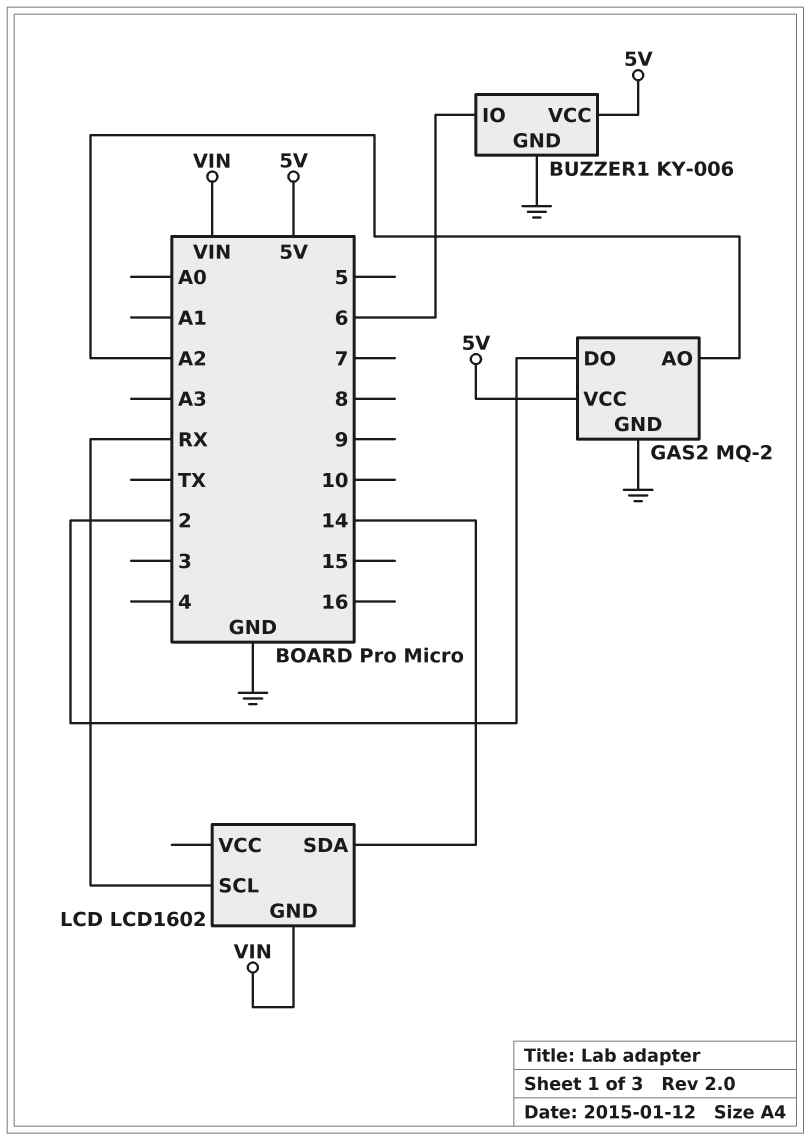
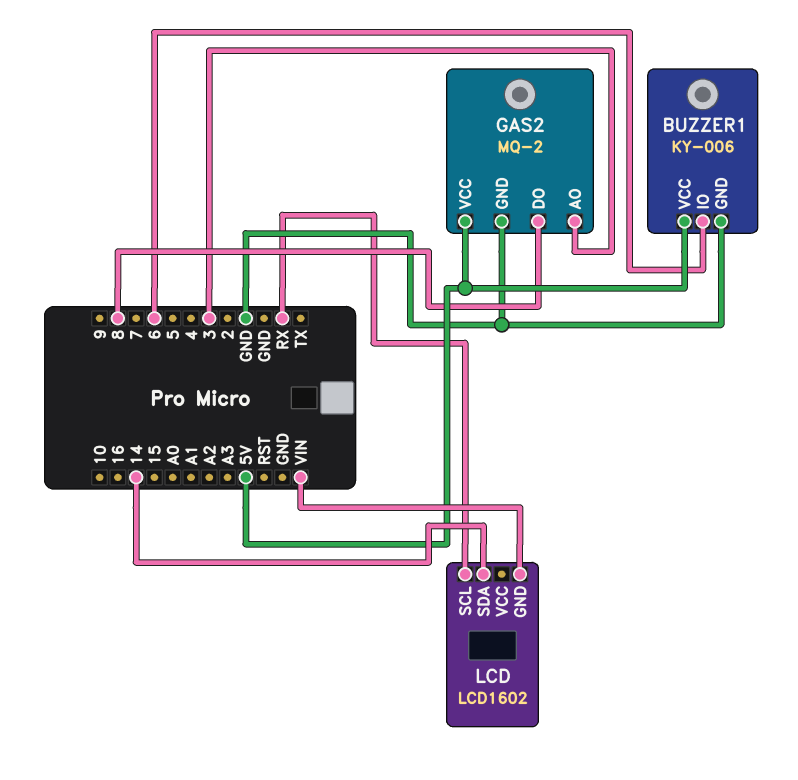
GAS2 pin AO: A2 -> 3
GAS2 pin DO: 2 -> 8

